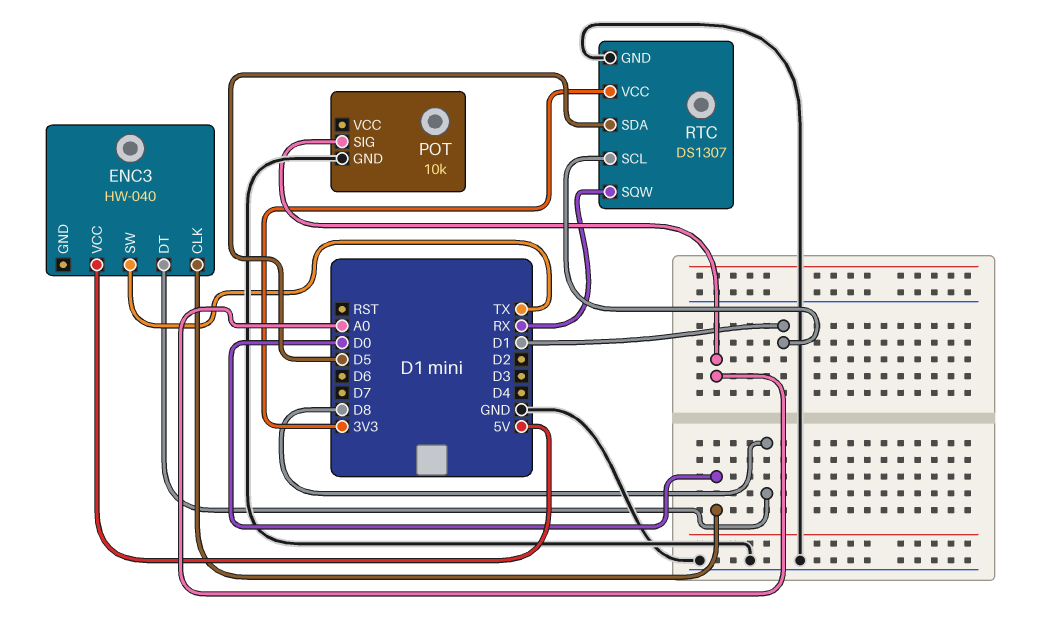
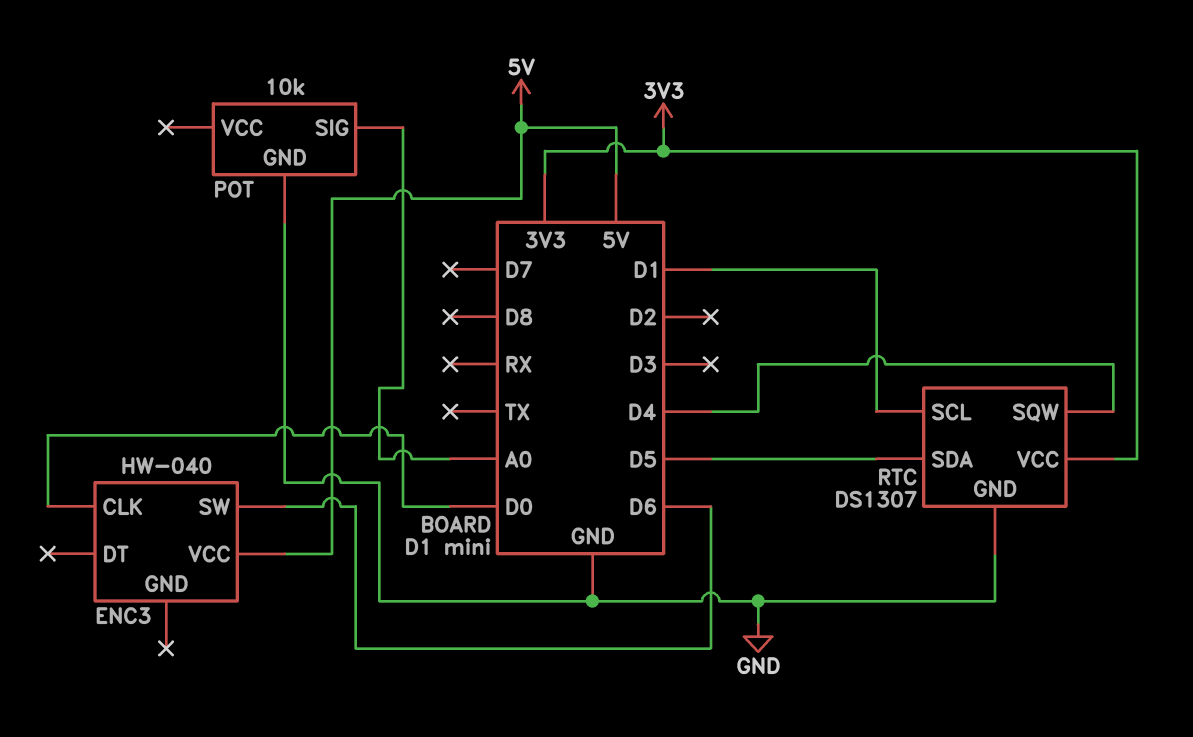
ENC3 pin DT: D8 -> none
ENC3 pin SW: TX -> D6
RTC pin SQW: RX -> D4

